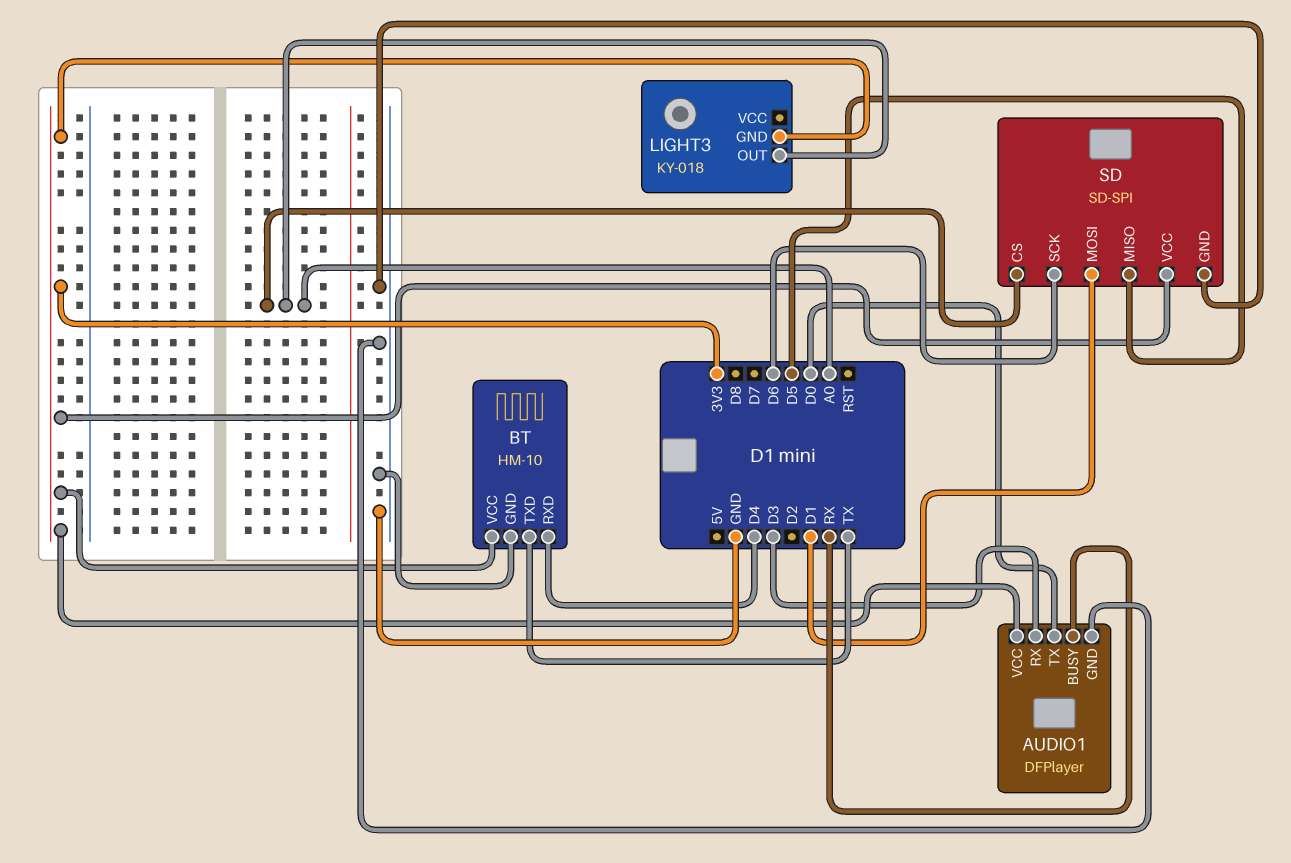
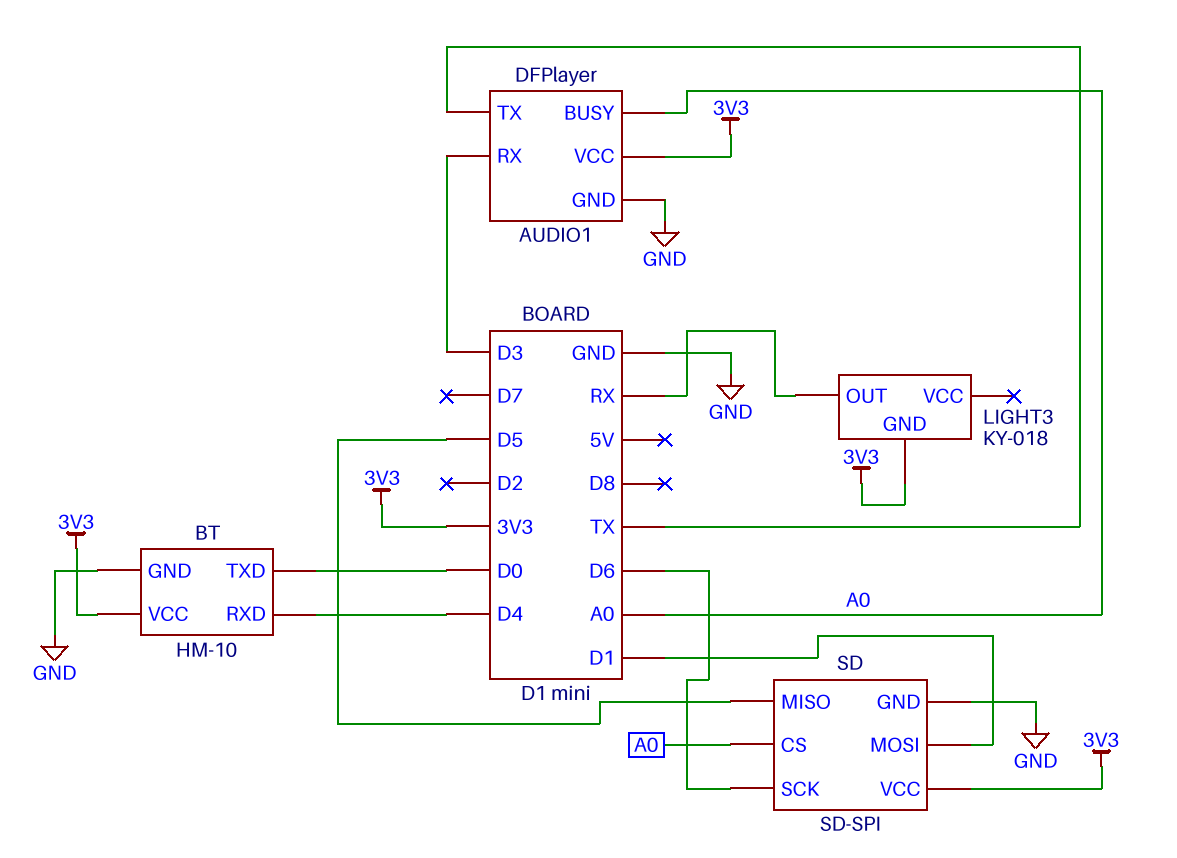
AUDIO1 pin BUSY: RX -> A0
AUDIO1 pin TX: D0 -> TX
BT pin TXD: TX -> D0
LIGHT3 pin OUT: A0 -> RX

